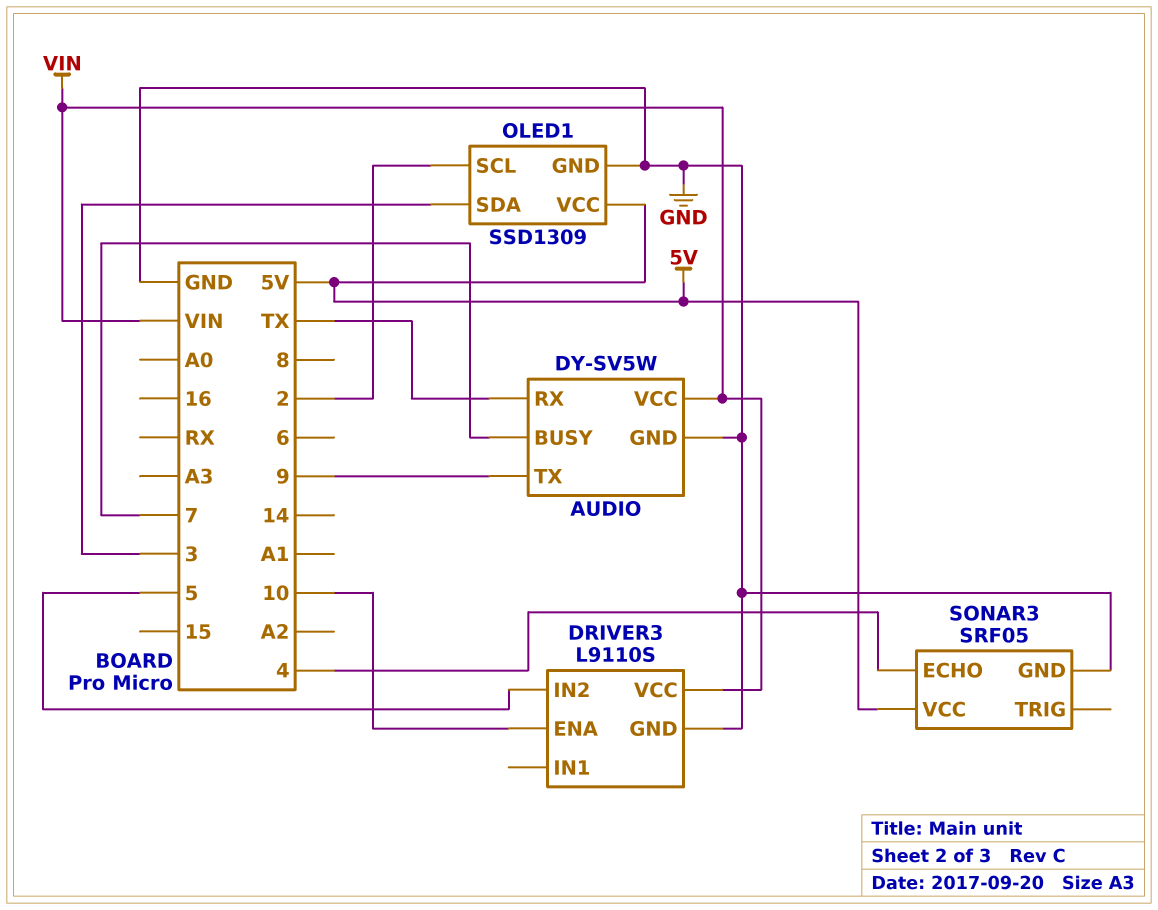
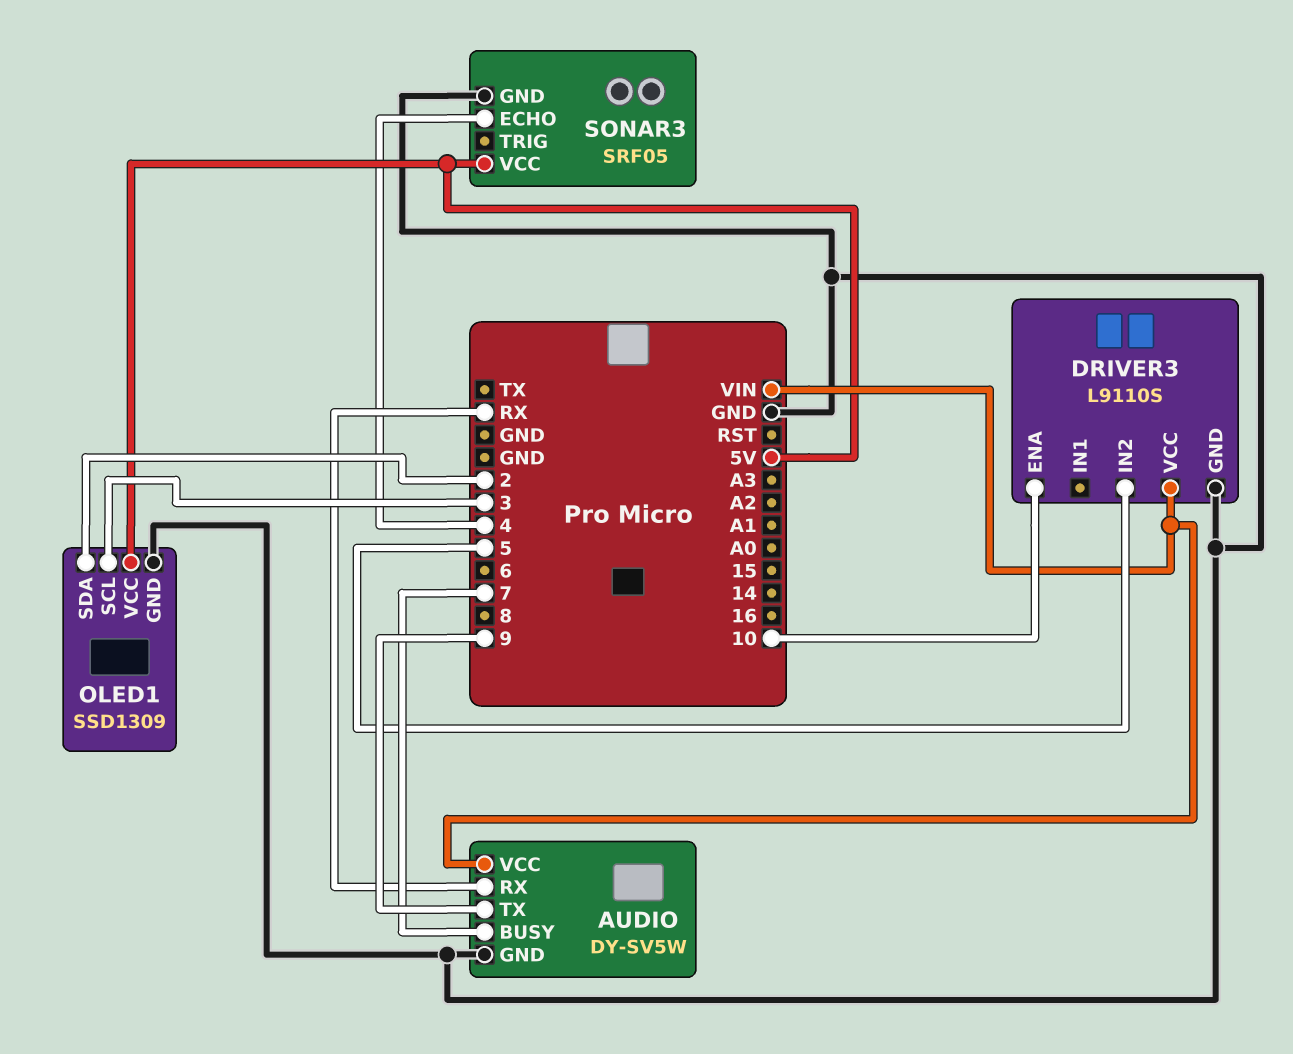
AUDIO pin RX: TX -> RX
OLED1 pin SCL: 2 -> 3
OLED1 pin SDA: 3 -> 2

